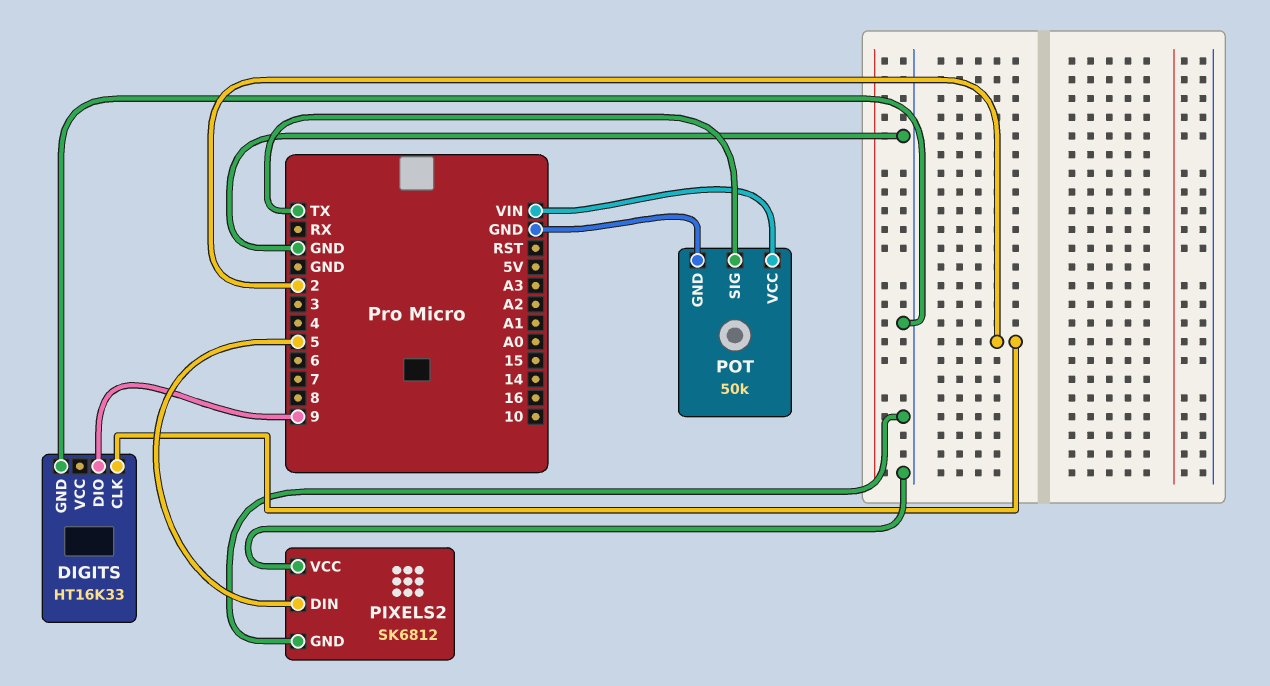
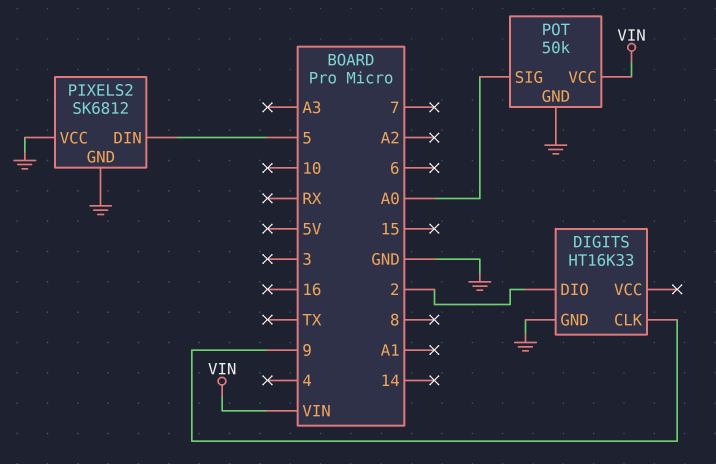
DIGITS pin CLK: 2 -> 9
DIGITS pin DIO: 9 -> 2
POT pin SIG: TX -> A0

